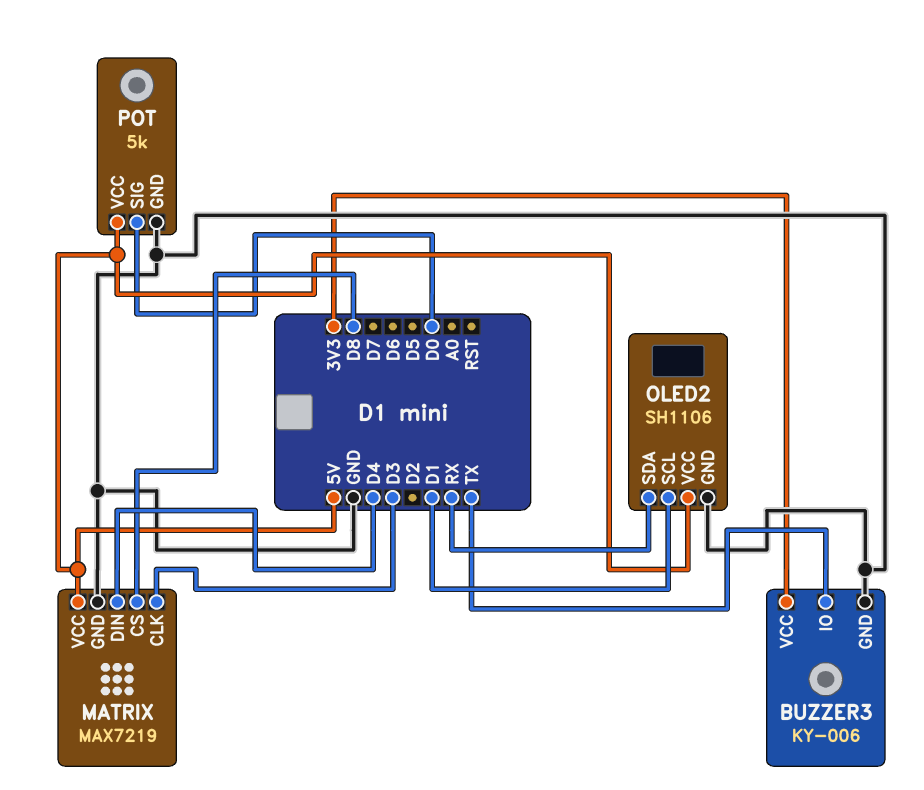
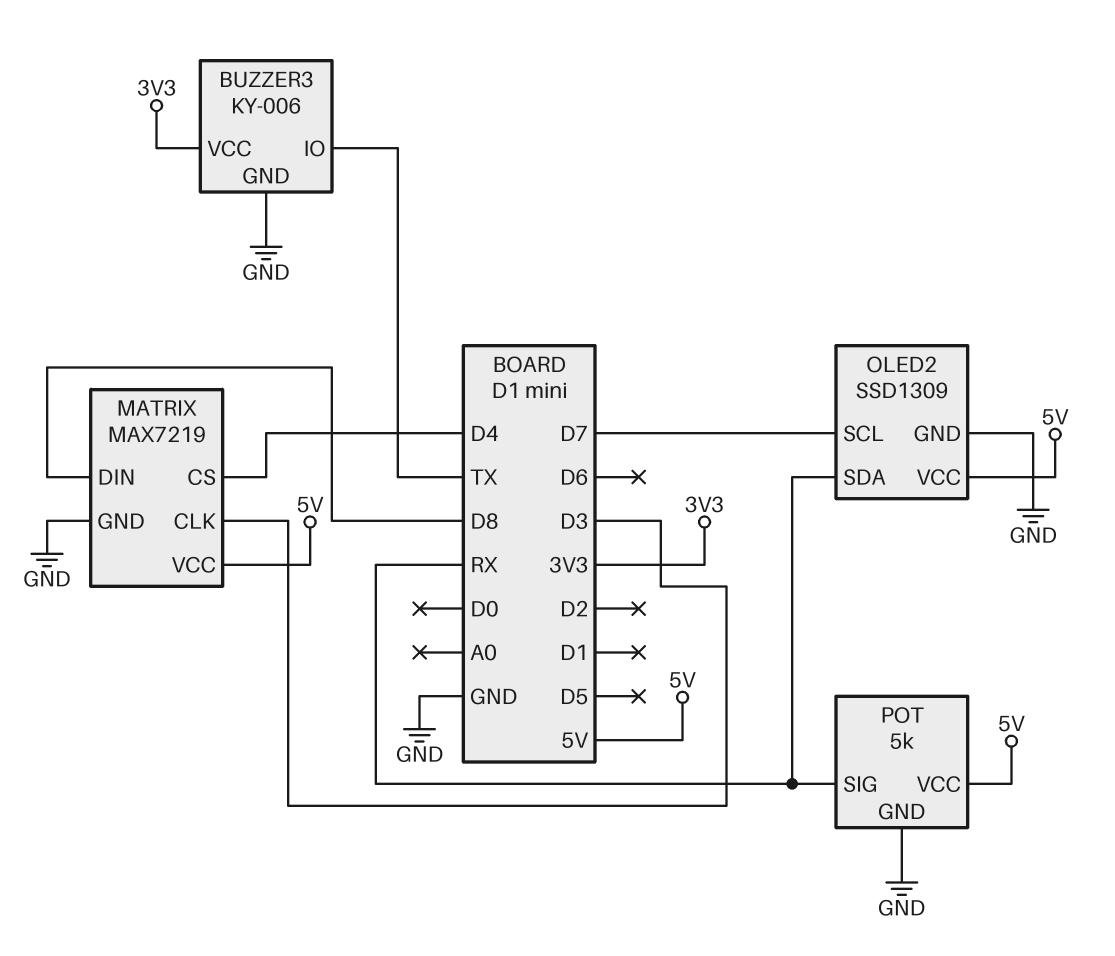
MATRIX pin CS: D8 -> D4
MATRIX pin DIN: D4 -> D8
OLED2: SH1106 -> SSD1309
OLED2 pin SCL: D1 -> D7
POT pin SIG: D0 -> RX

